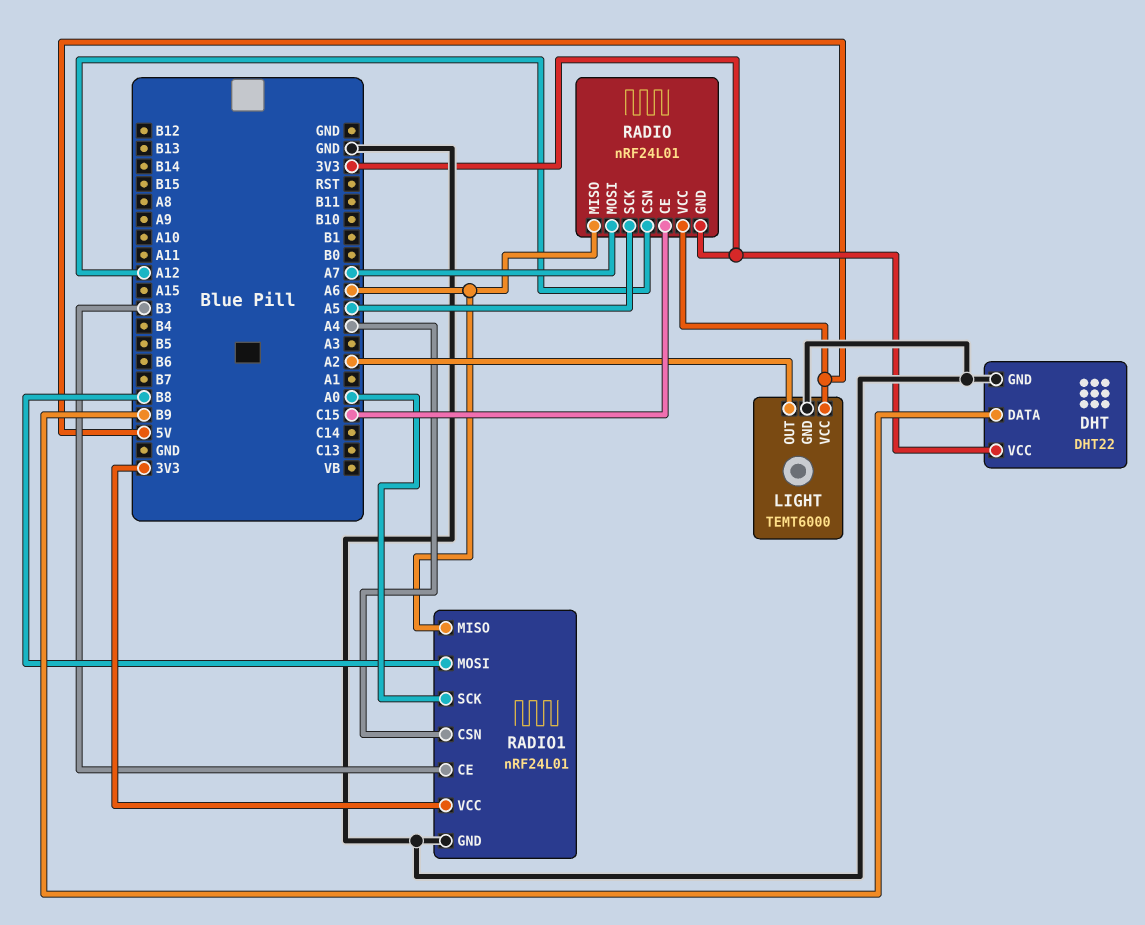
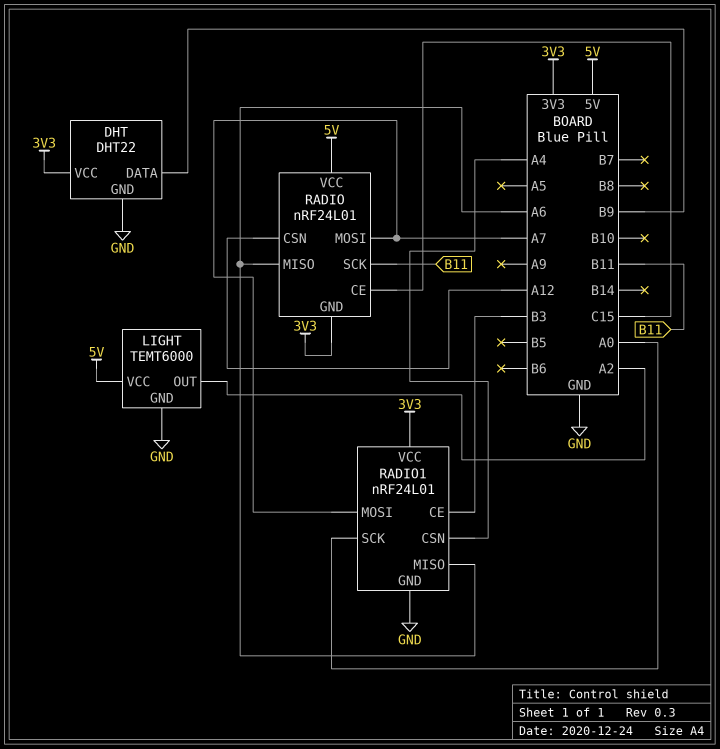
RADIO pin SCK: A5 -> B11
RADIO1 pin MOSI: B8 -> A7

